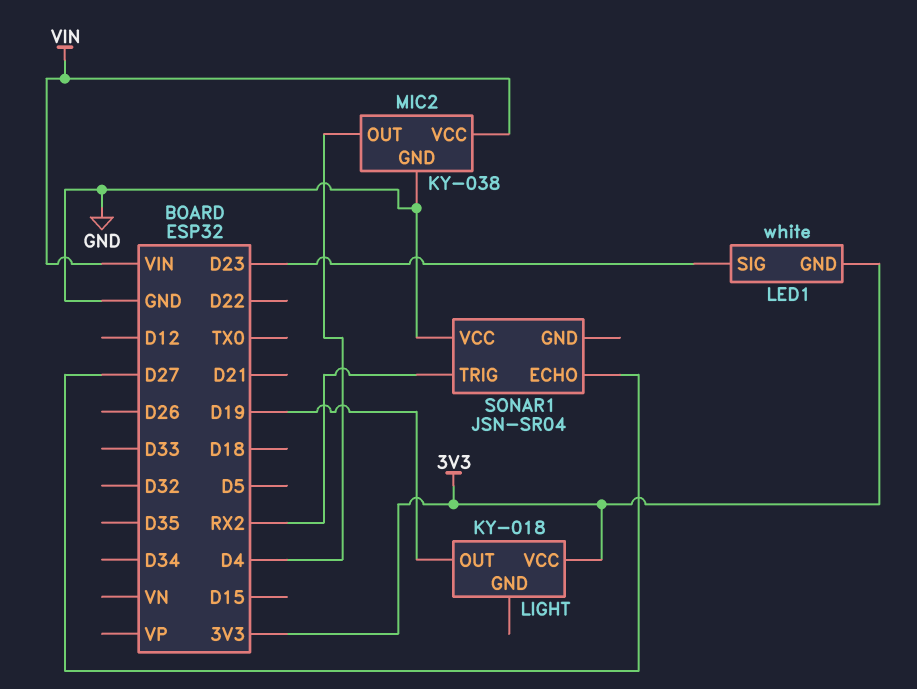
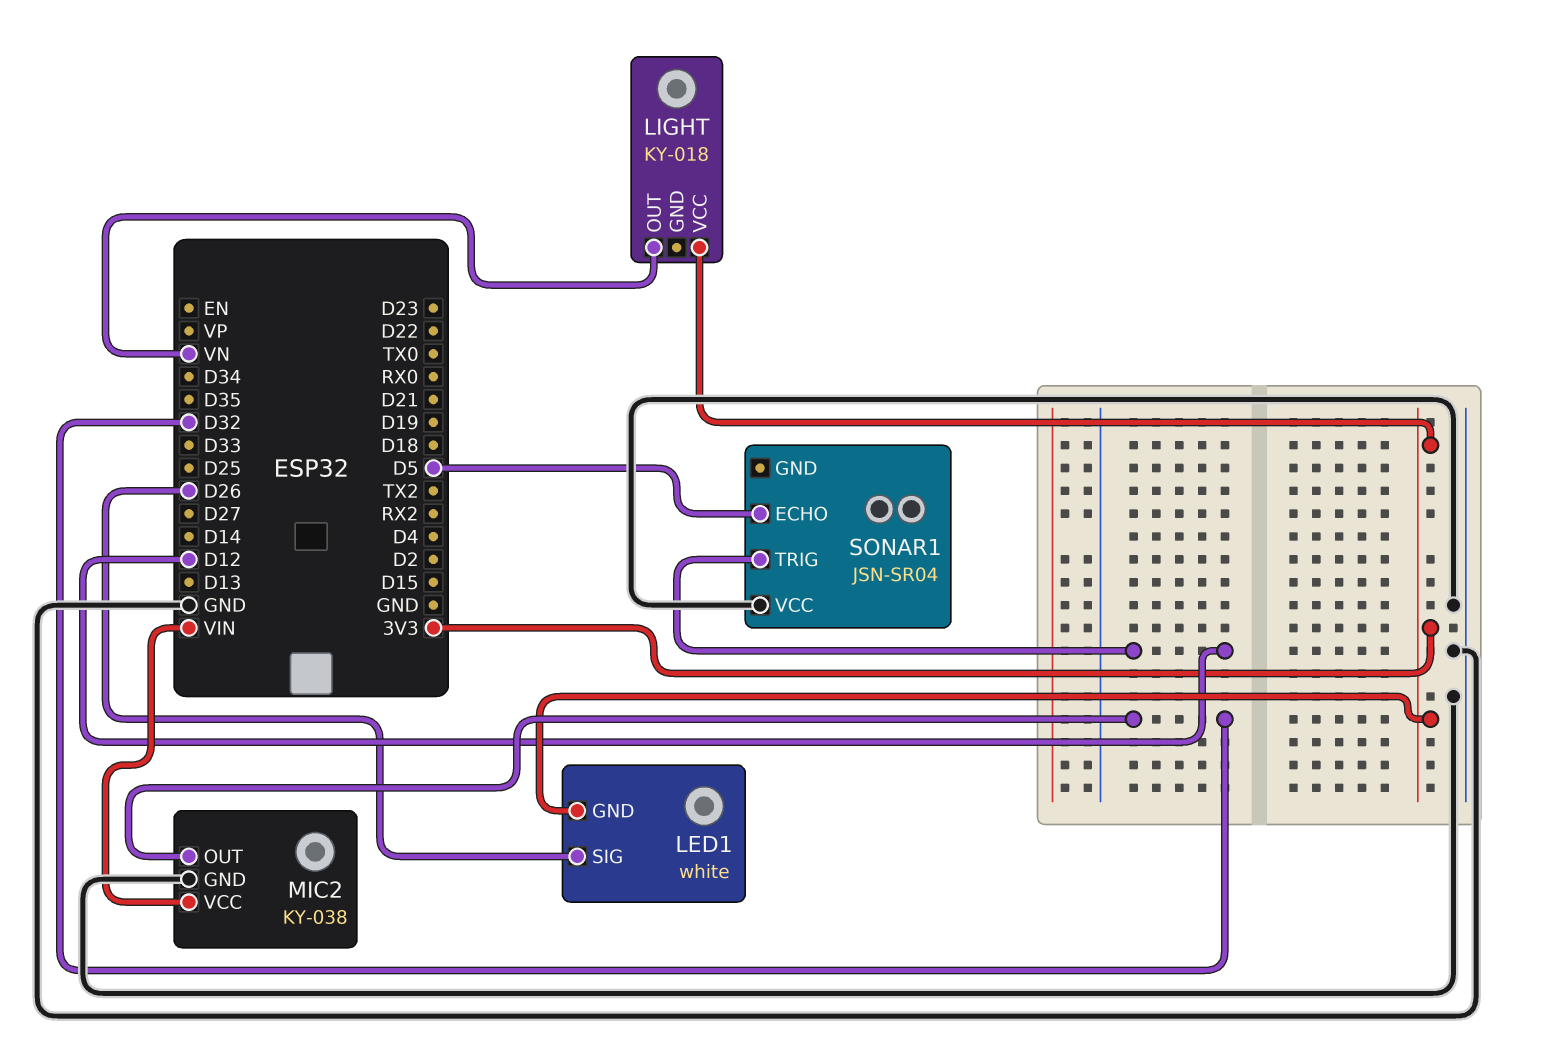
LED1 pin SIG: D23 -> D26
LIGHT pin OUT: D19 -> VN
MIC2 pin OUT: D4 -> D32
SONAR1 pin ECHO: D27 -> D5
SONAR1 pin TRIG: RX2 -> D12

